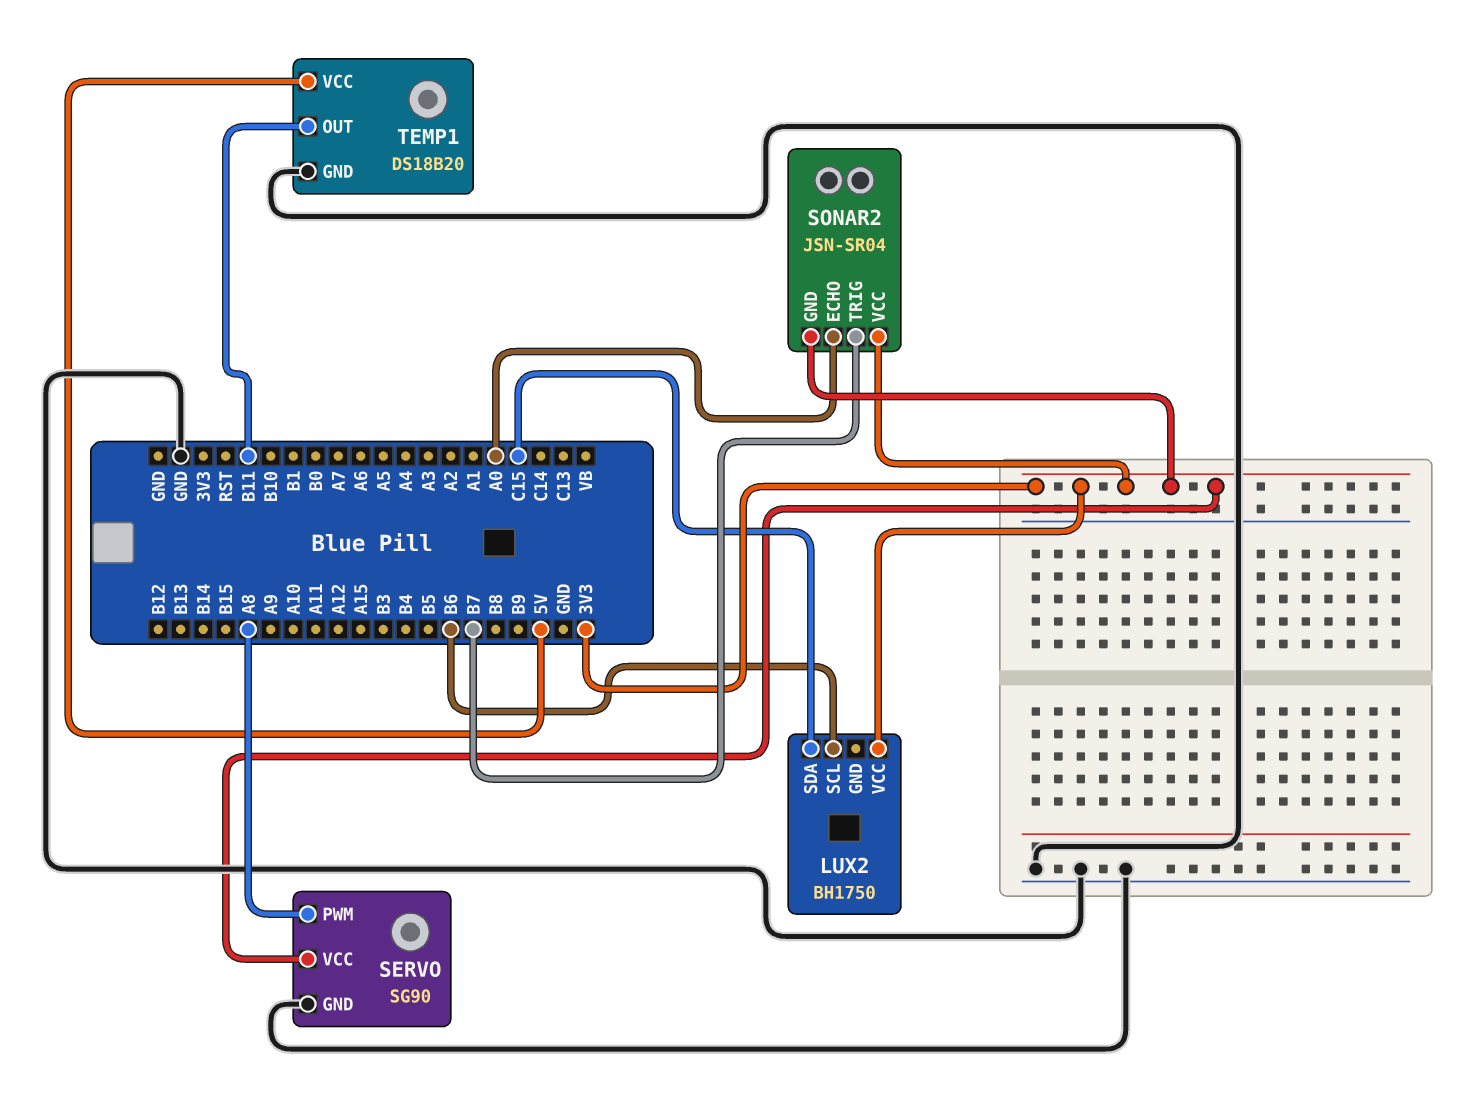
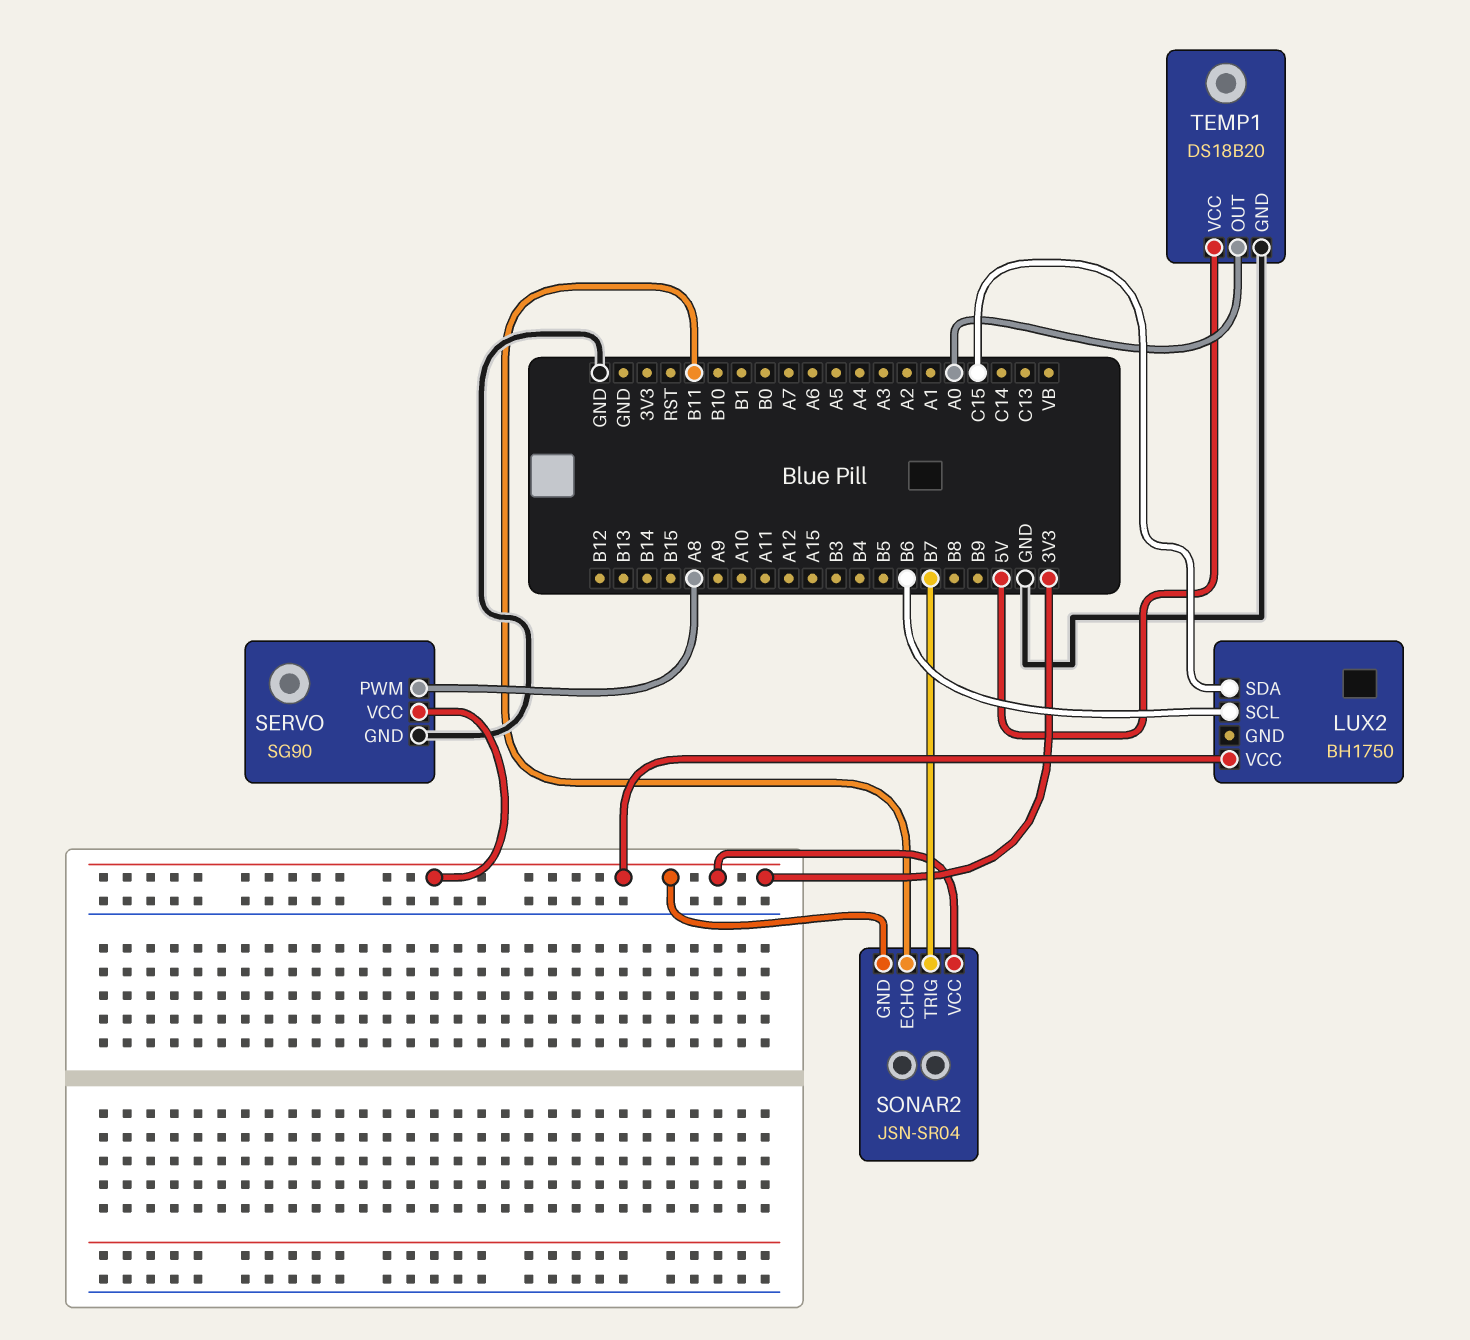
SONAR2 pin ECHO: A0 -> B11
TEMP1 pin OUT: B11 -> A0

